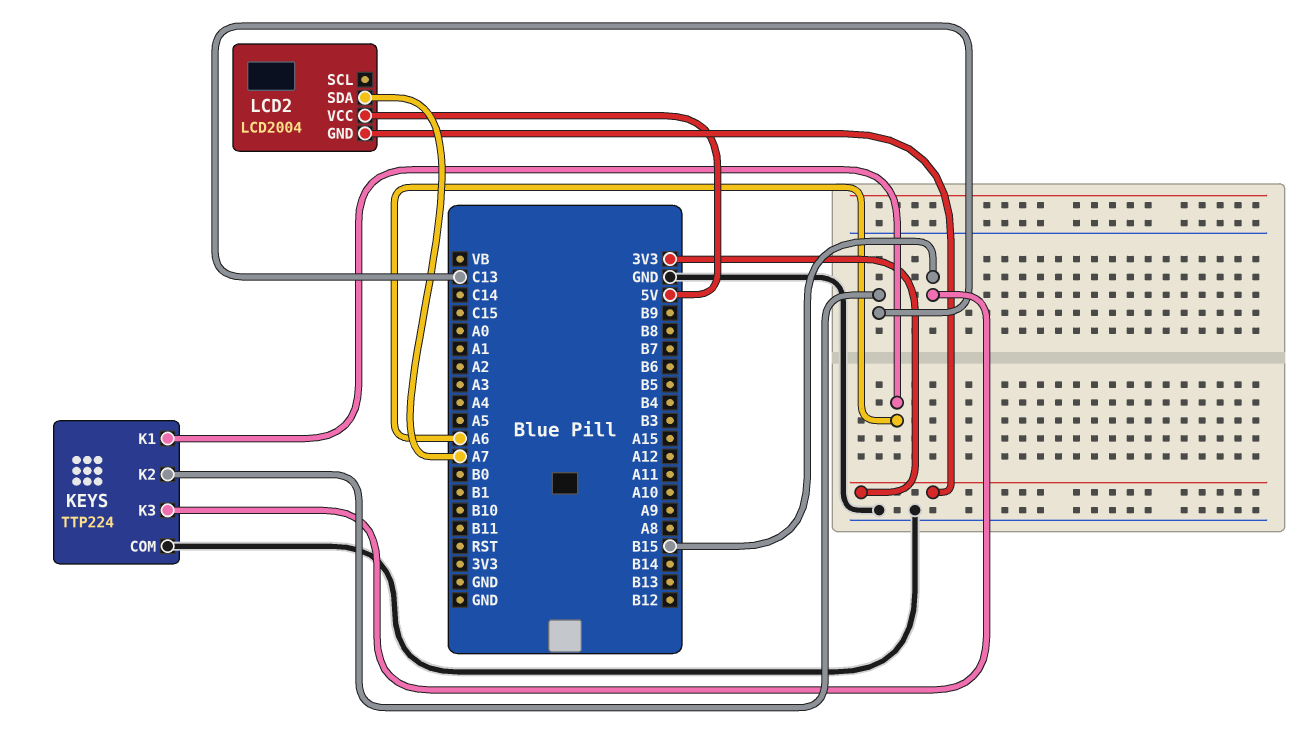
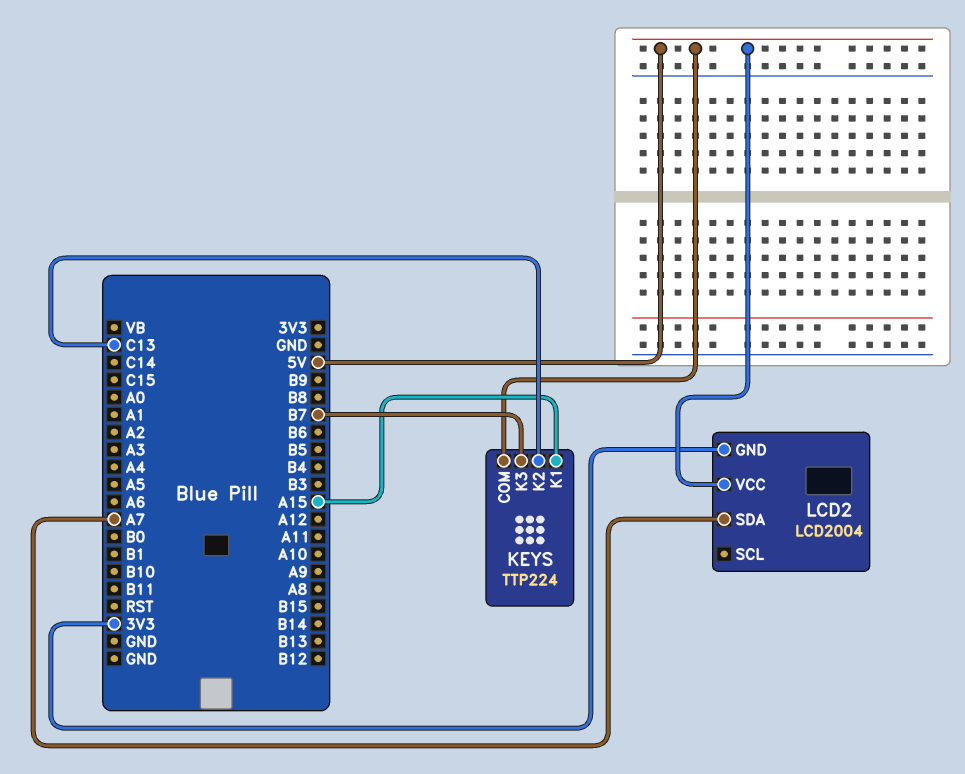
KEYS pin COM: GND -> 5V
KEYS pin K1: A6 -> A15
KEYS pin K3: B15 -> B7

